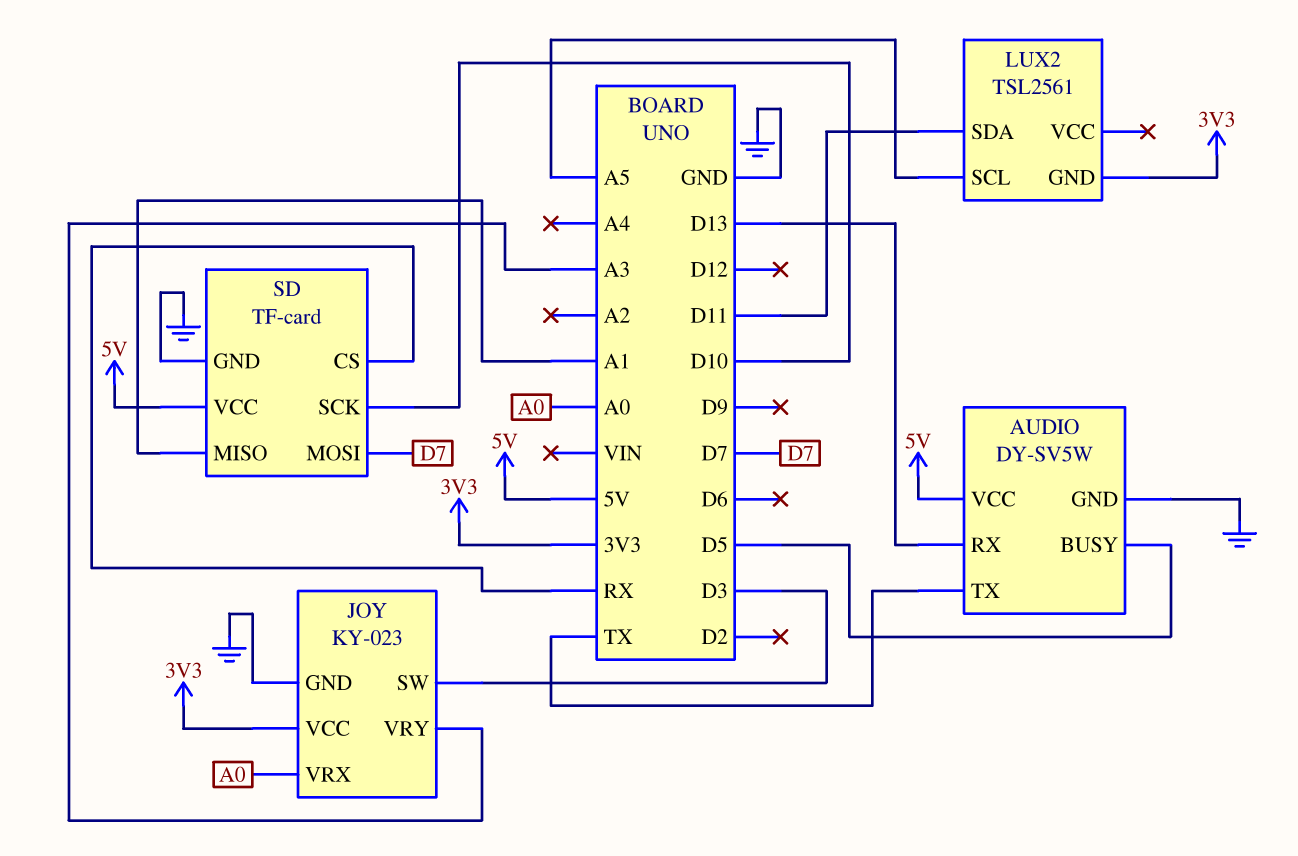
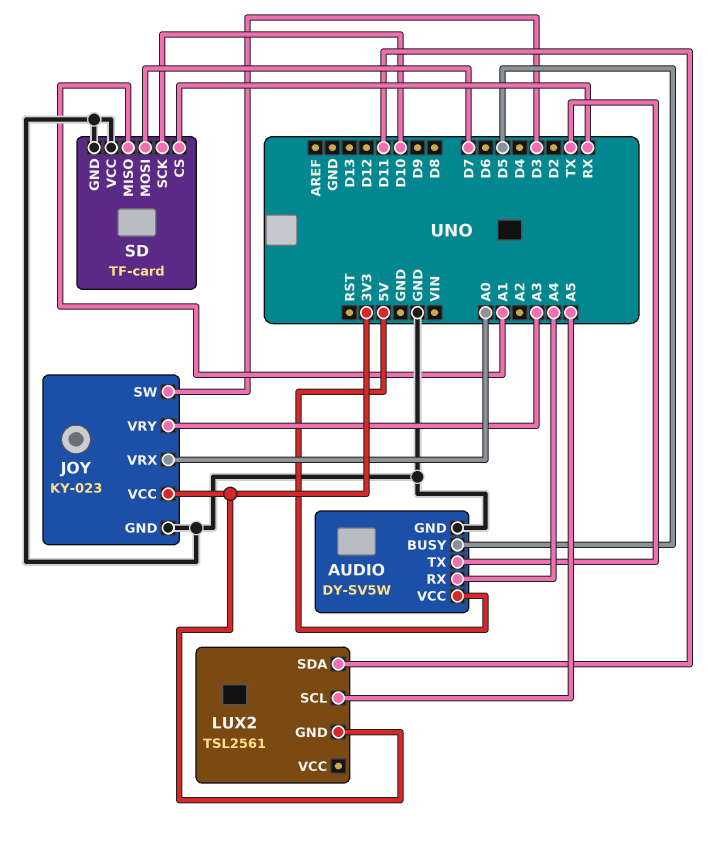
AUDIO pin RX: D13 -> A4
SD pin VCC: 5V -> GND

